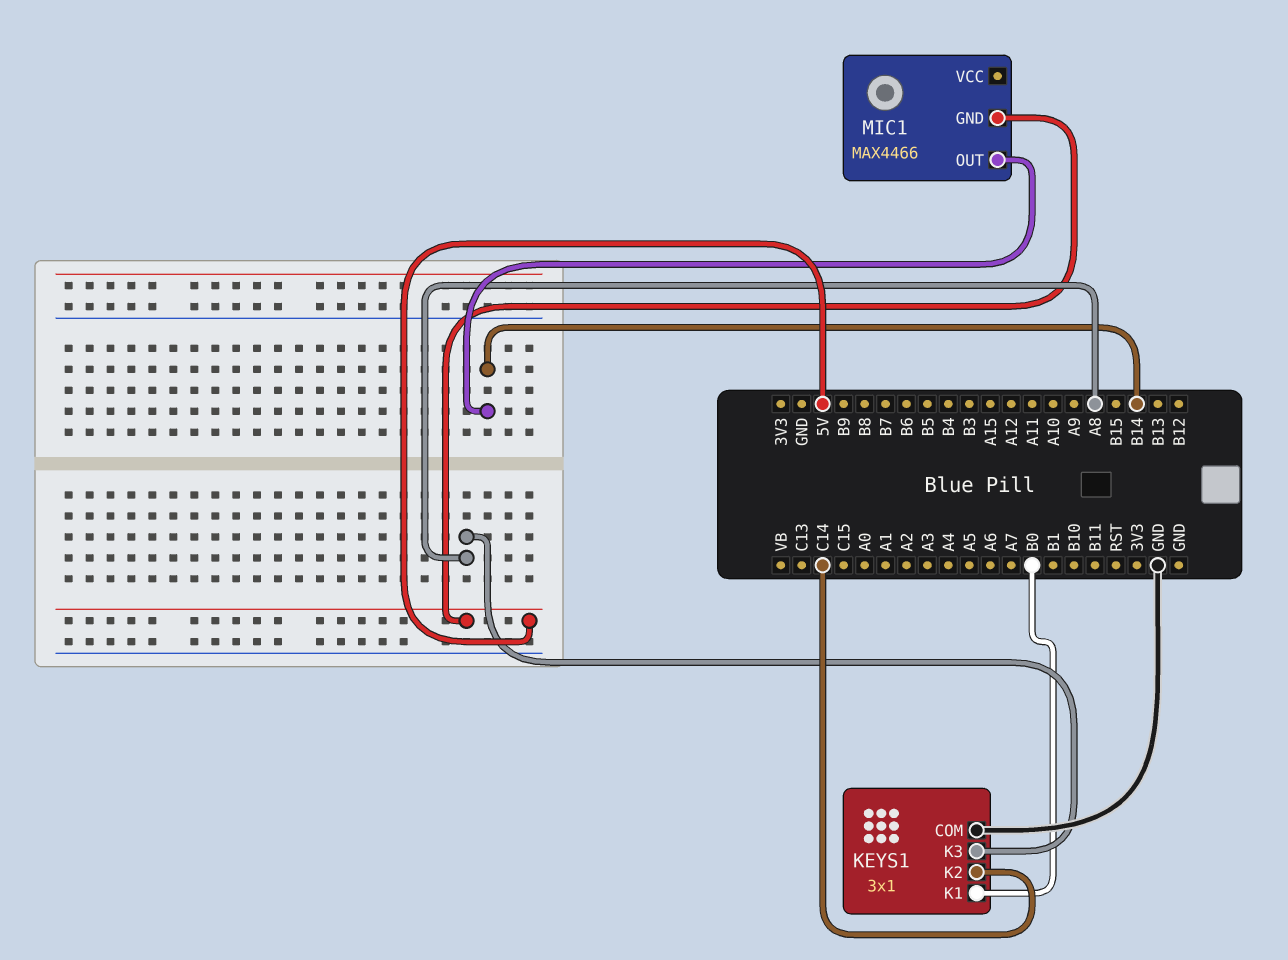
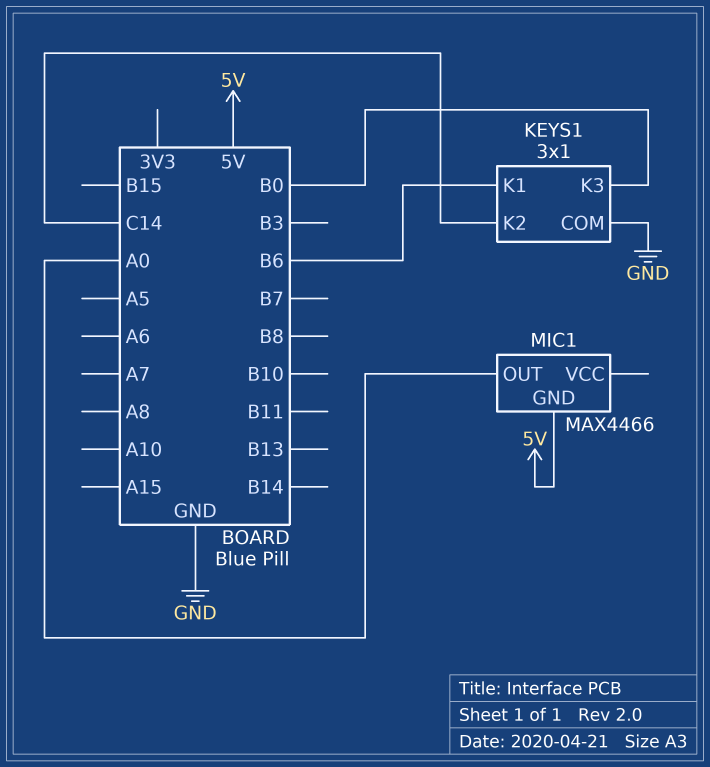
KEYS1 pin K1: B0 -> B6
KEYS1 pin K3: A8 -> B0
MIC1 pin OUT: B14 -> A0

